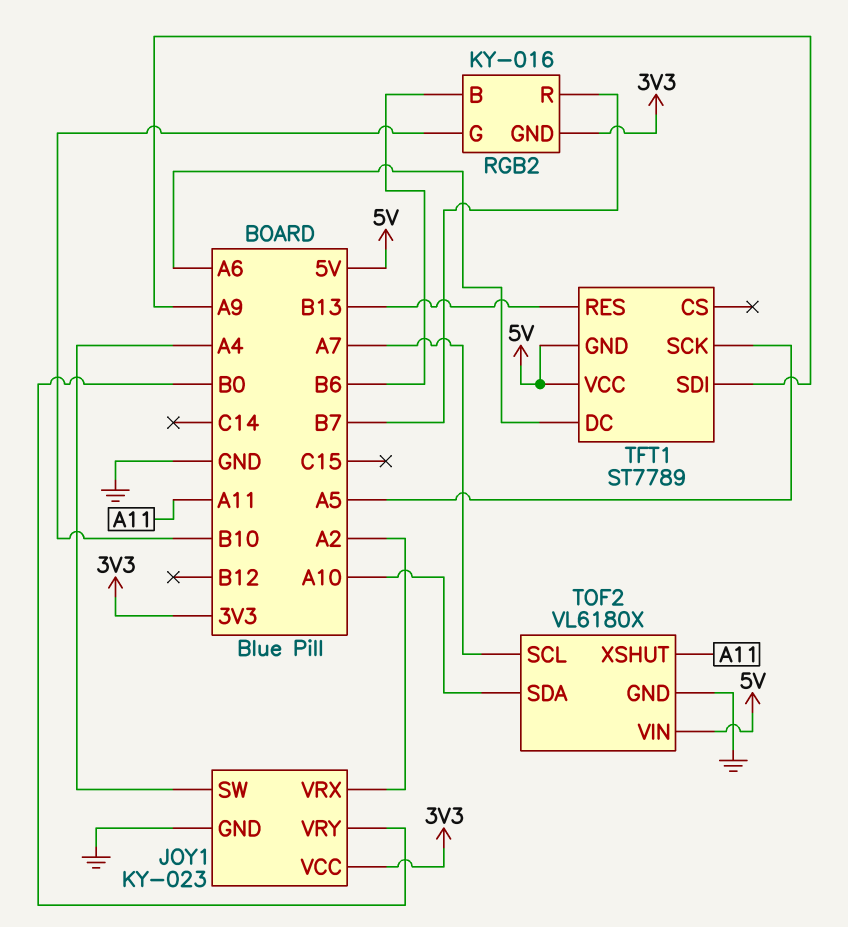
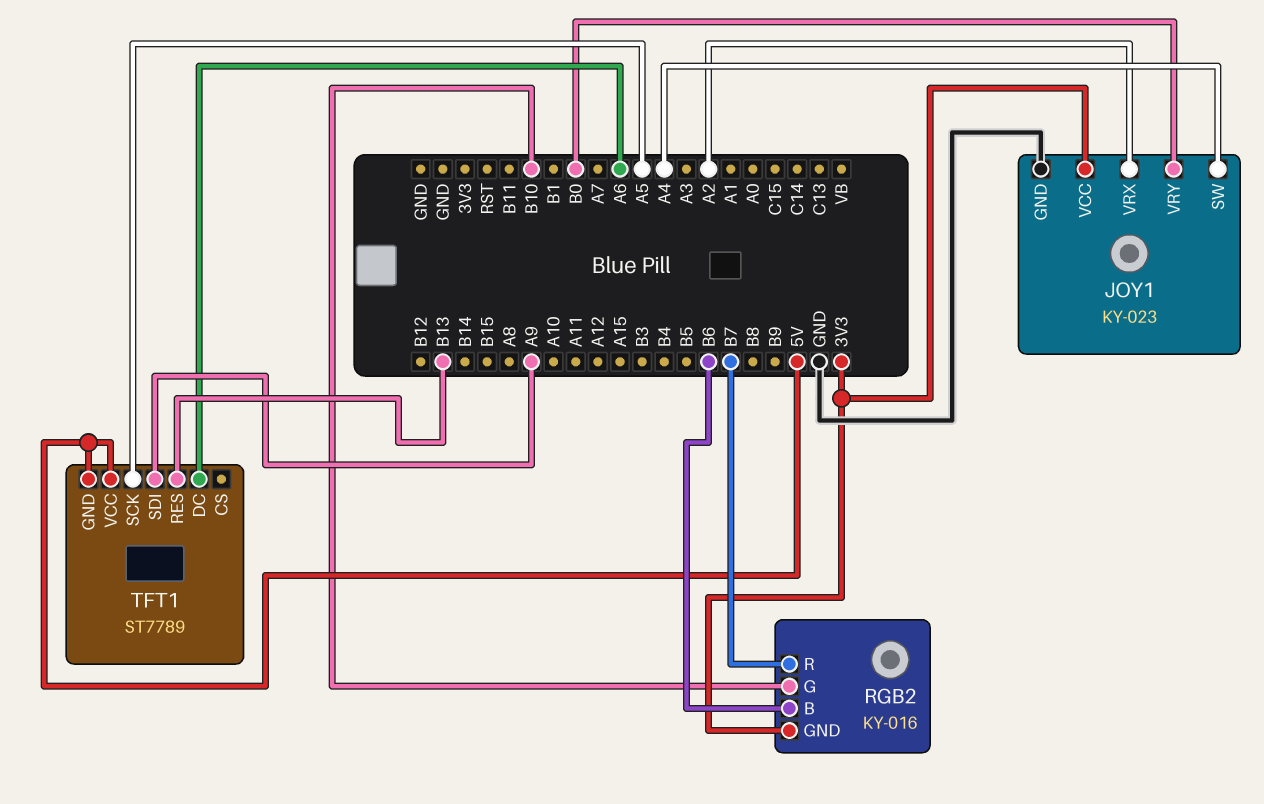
TOF2: VL6180X -> none
TOF2 pin GND: GND -> none
TOF2 pin SCL: A7 -> none
TOF2 pin SDA: A10 -> none
TOF2 pin VIN: 5V -> none
TOF2 pin XSHUT: A11 -> none

